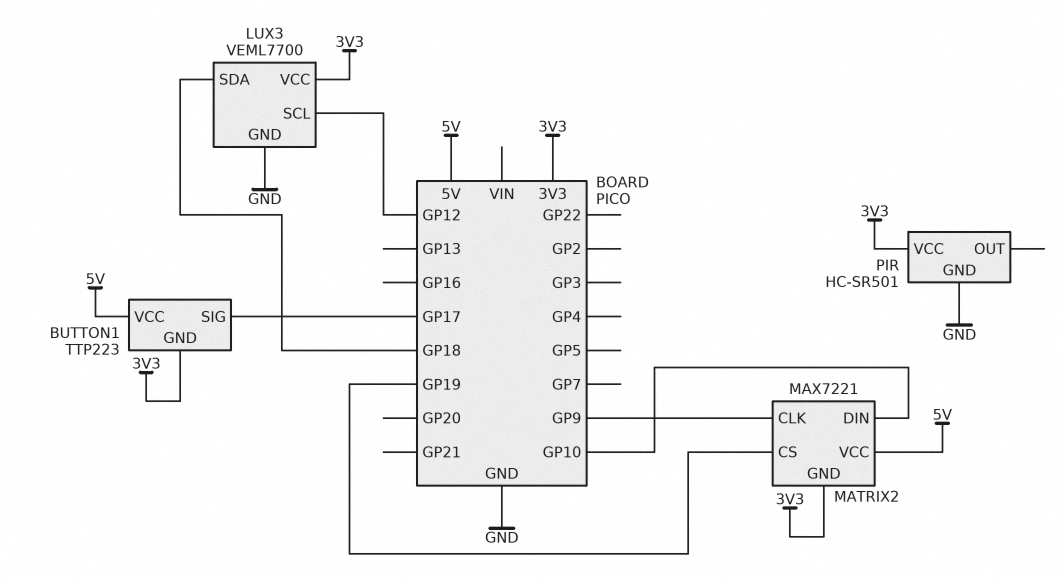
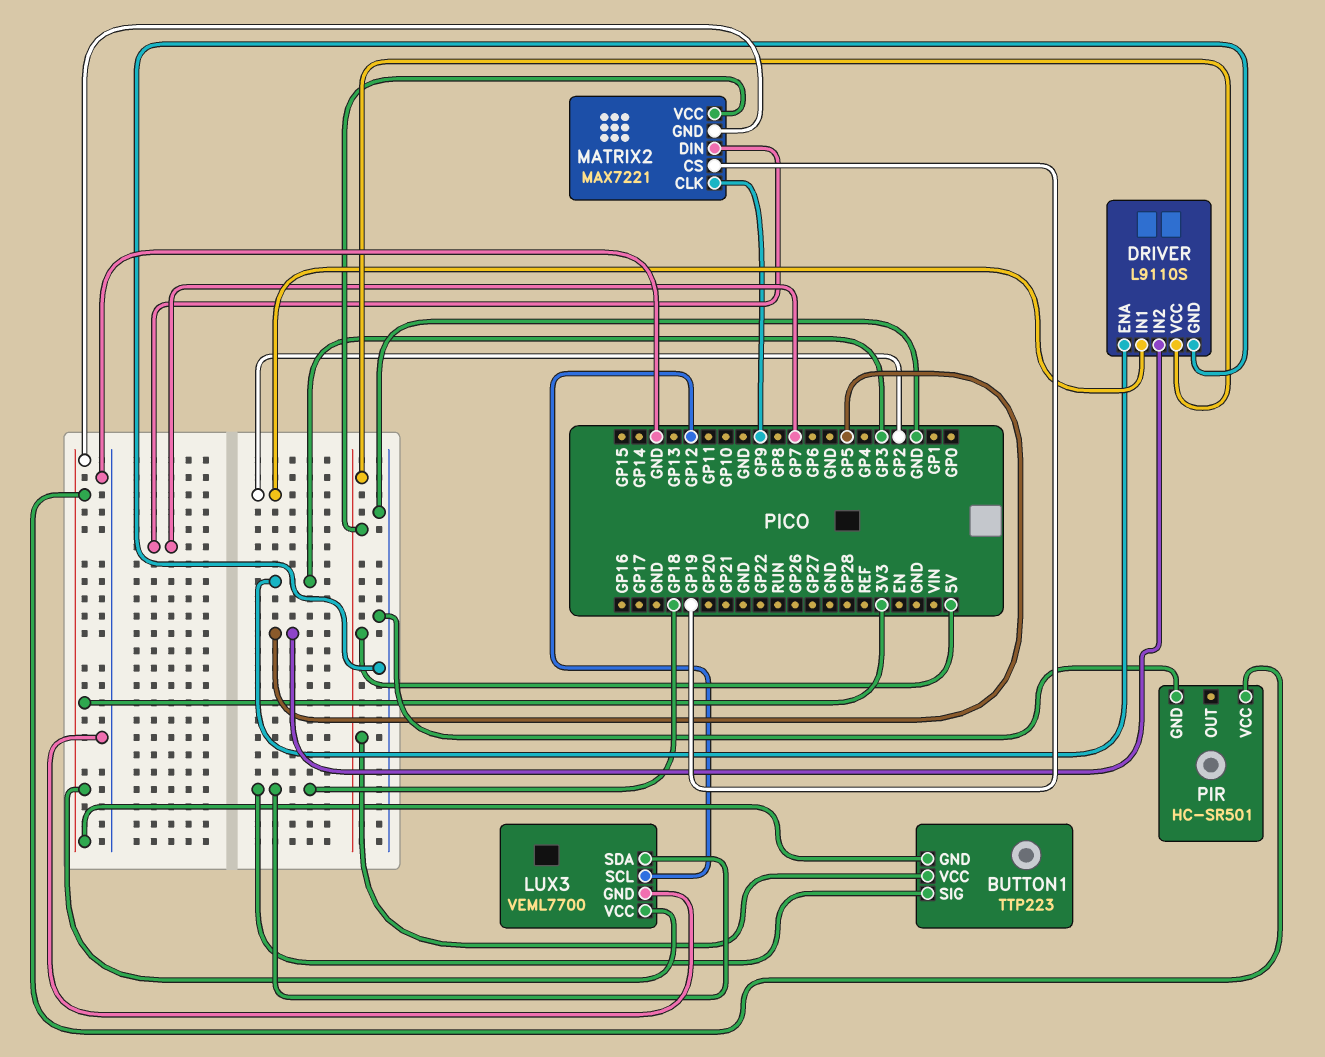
BUTTON1 pin SIG: GP17 -> GP18
DRIVER: none -> L9110S
DRIVER pin ENA: none -> GP3
DRIVER pin GND: none -> GND
DRIVER pin IN1: none -> GP2
DRIVER pin IN2: none -> GP5
DRIVER pin VCC: none -> 5V
MATRIX2 pin DIN: GP10 -> GP7

